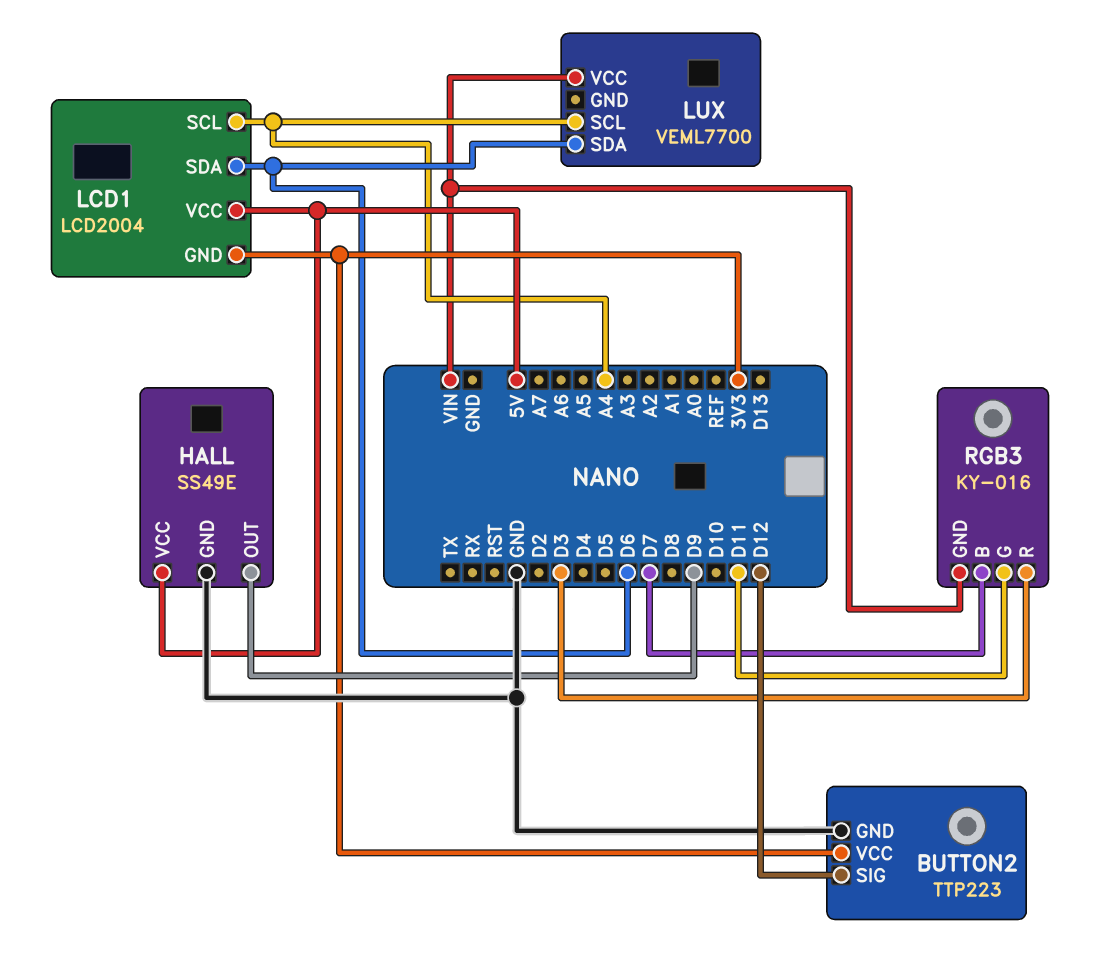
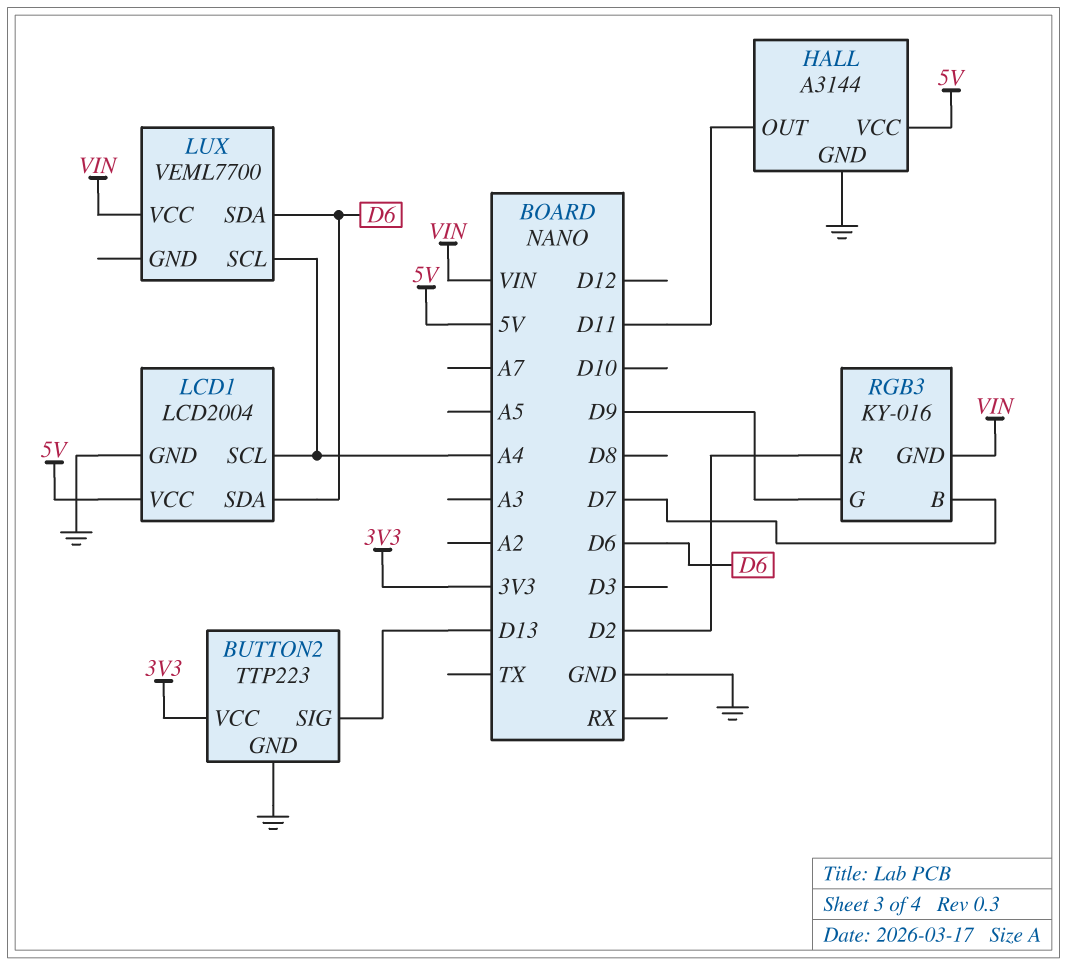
BUTTON2 pin SIG: D12 -> D13
HALL: SS49E -> A3144
HALL pin OUT: D9 -> D11
LCD1 pin GND: 3V3 -> GND
RGB3 pin G: D11 -> D9
RGB3 pin R: D3 -> D2

